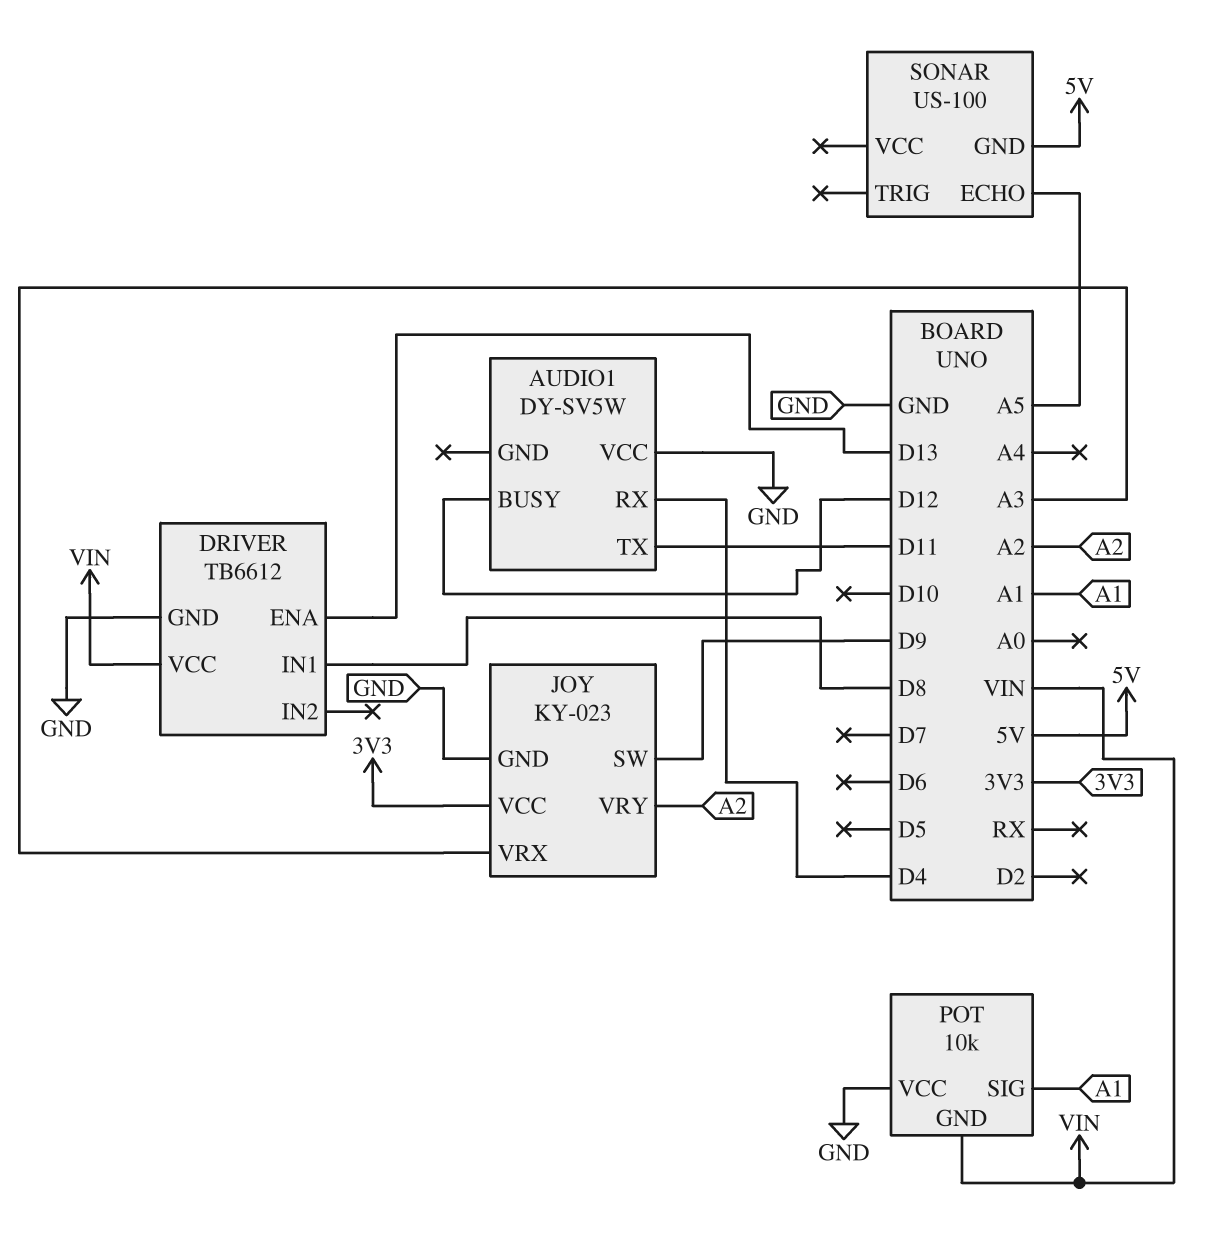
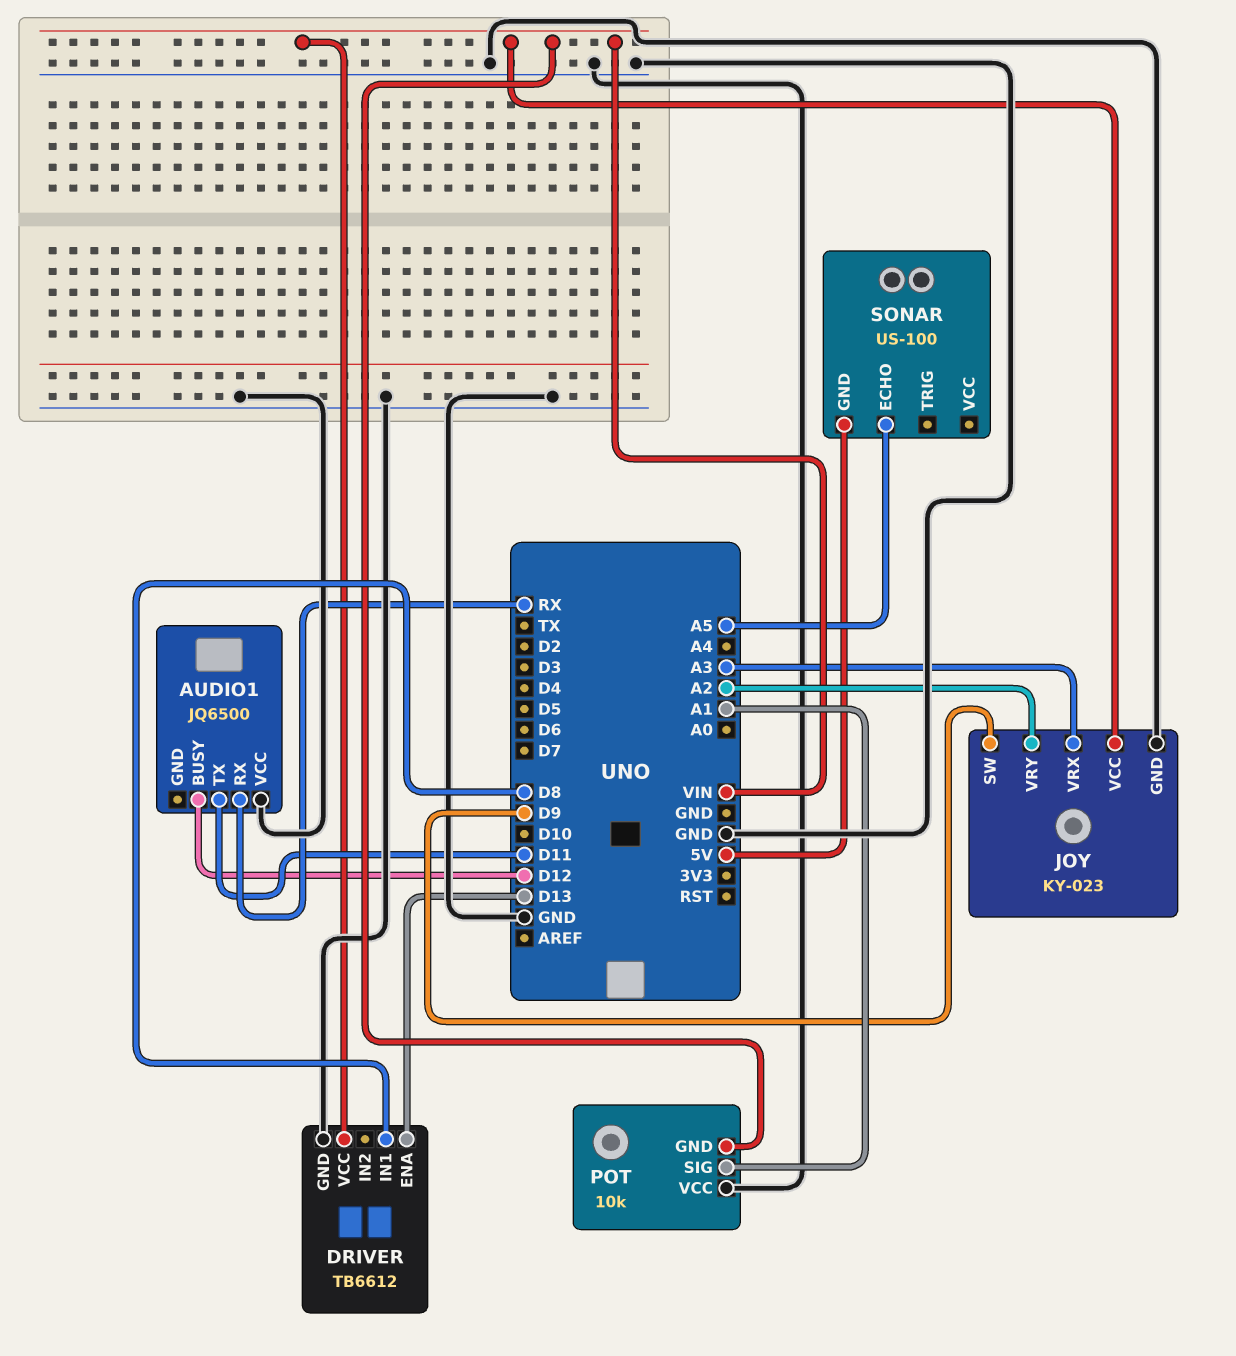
AUDIO1: DY-SV5W -> JQ6500
AUDIO1 pin RX: D4 -> RX
JOY pin VCC: 3V3 -> VIN

